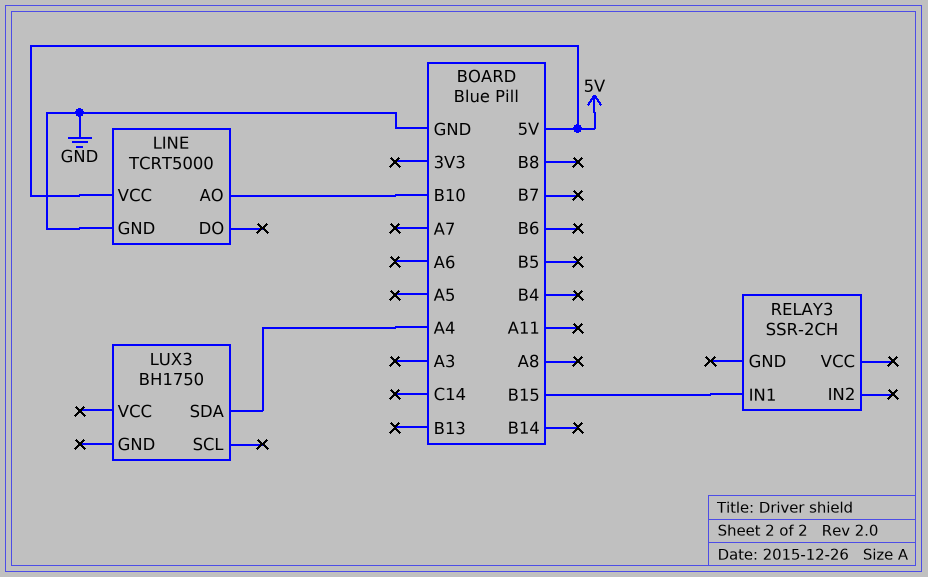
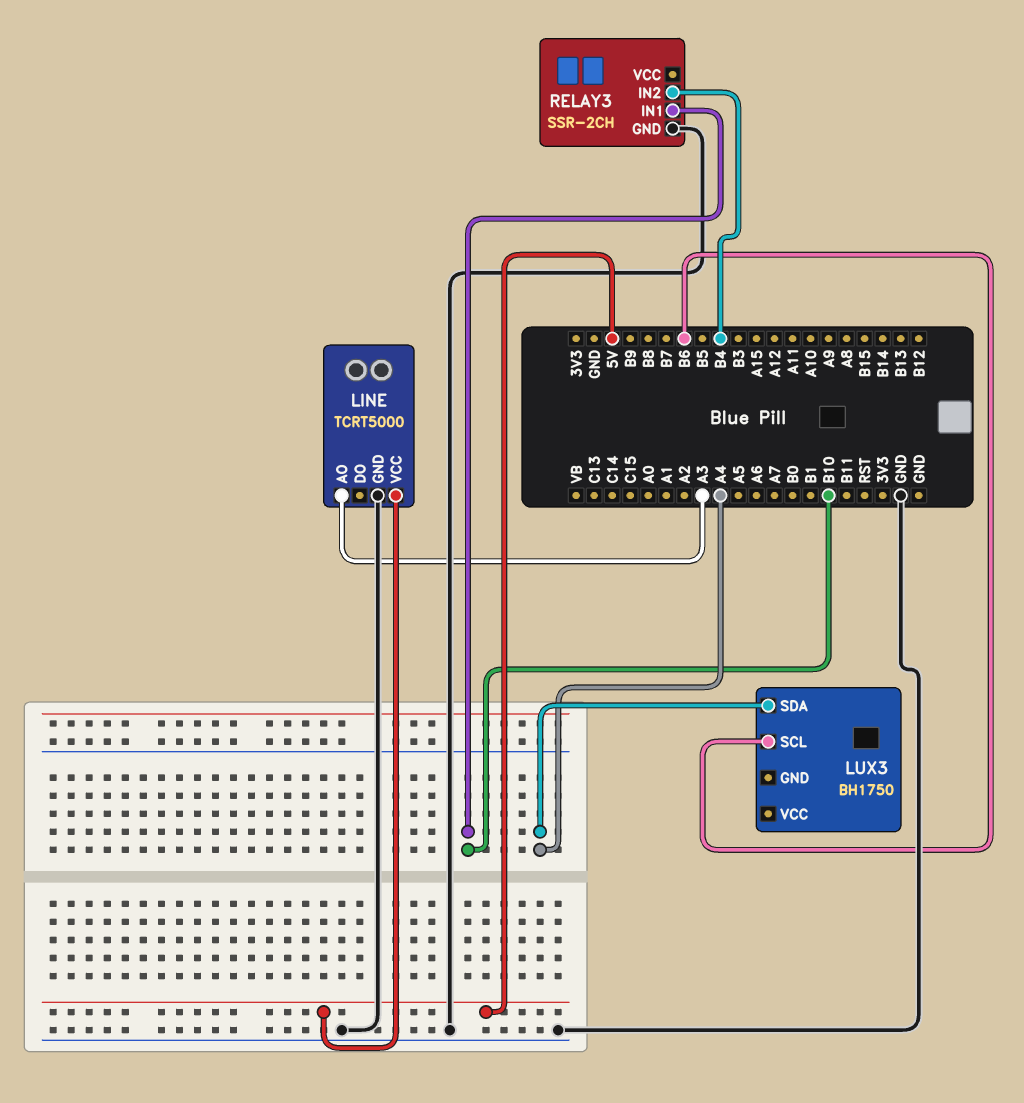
LINE pin AO: B10 -> A3
LUX3 pin SCL: none -> B6
RELAY3 pin GND: none -> GND
RELAY3 pin IN1: B15 -> B10
RELAY3 pin IN2: none -> B4

